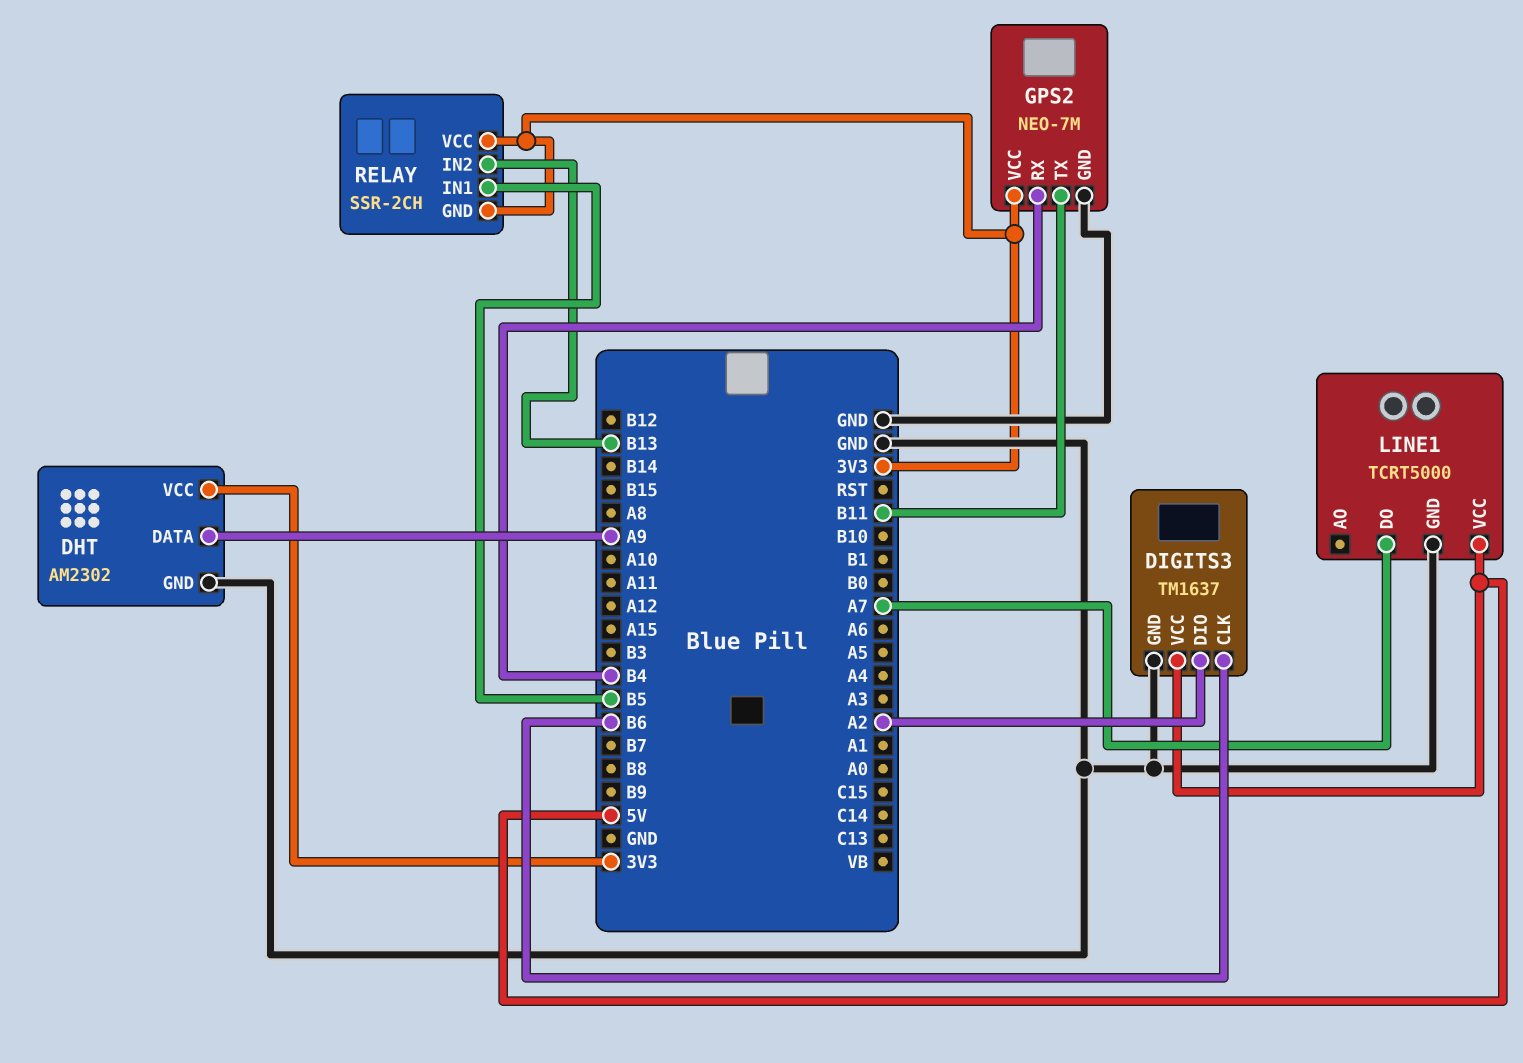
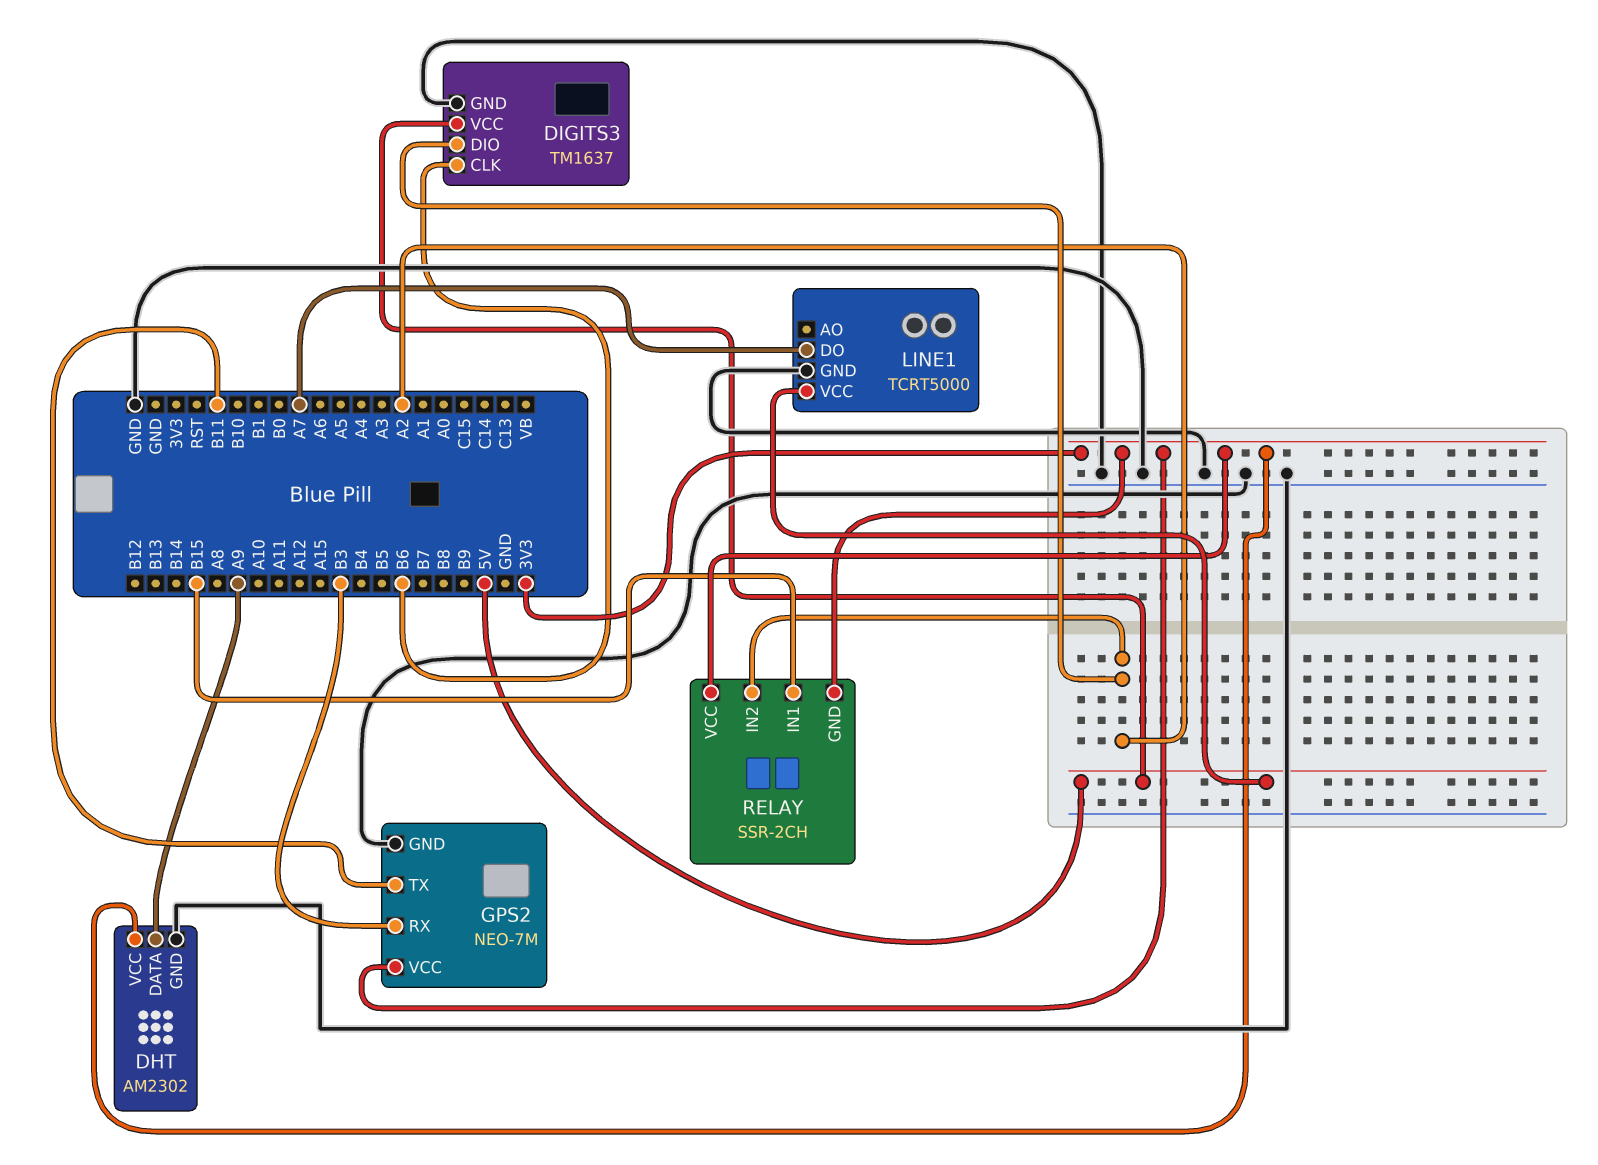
GPS2 pin RX: B4 -> B3
RELAY pin IN1: B5 -> B15
RELAY pin IN2: B13 -> A2

